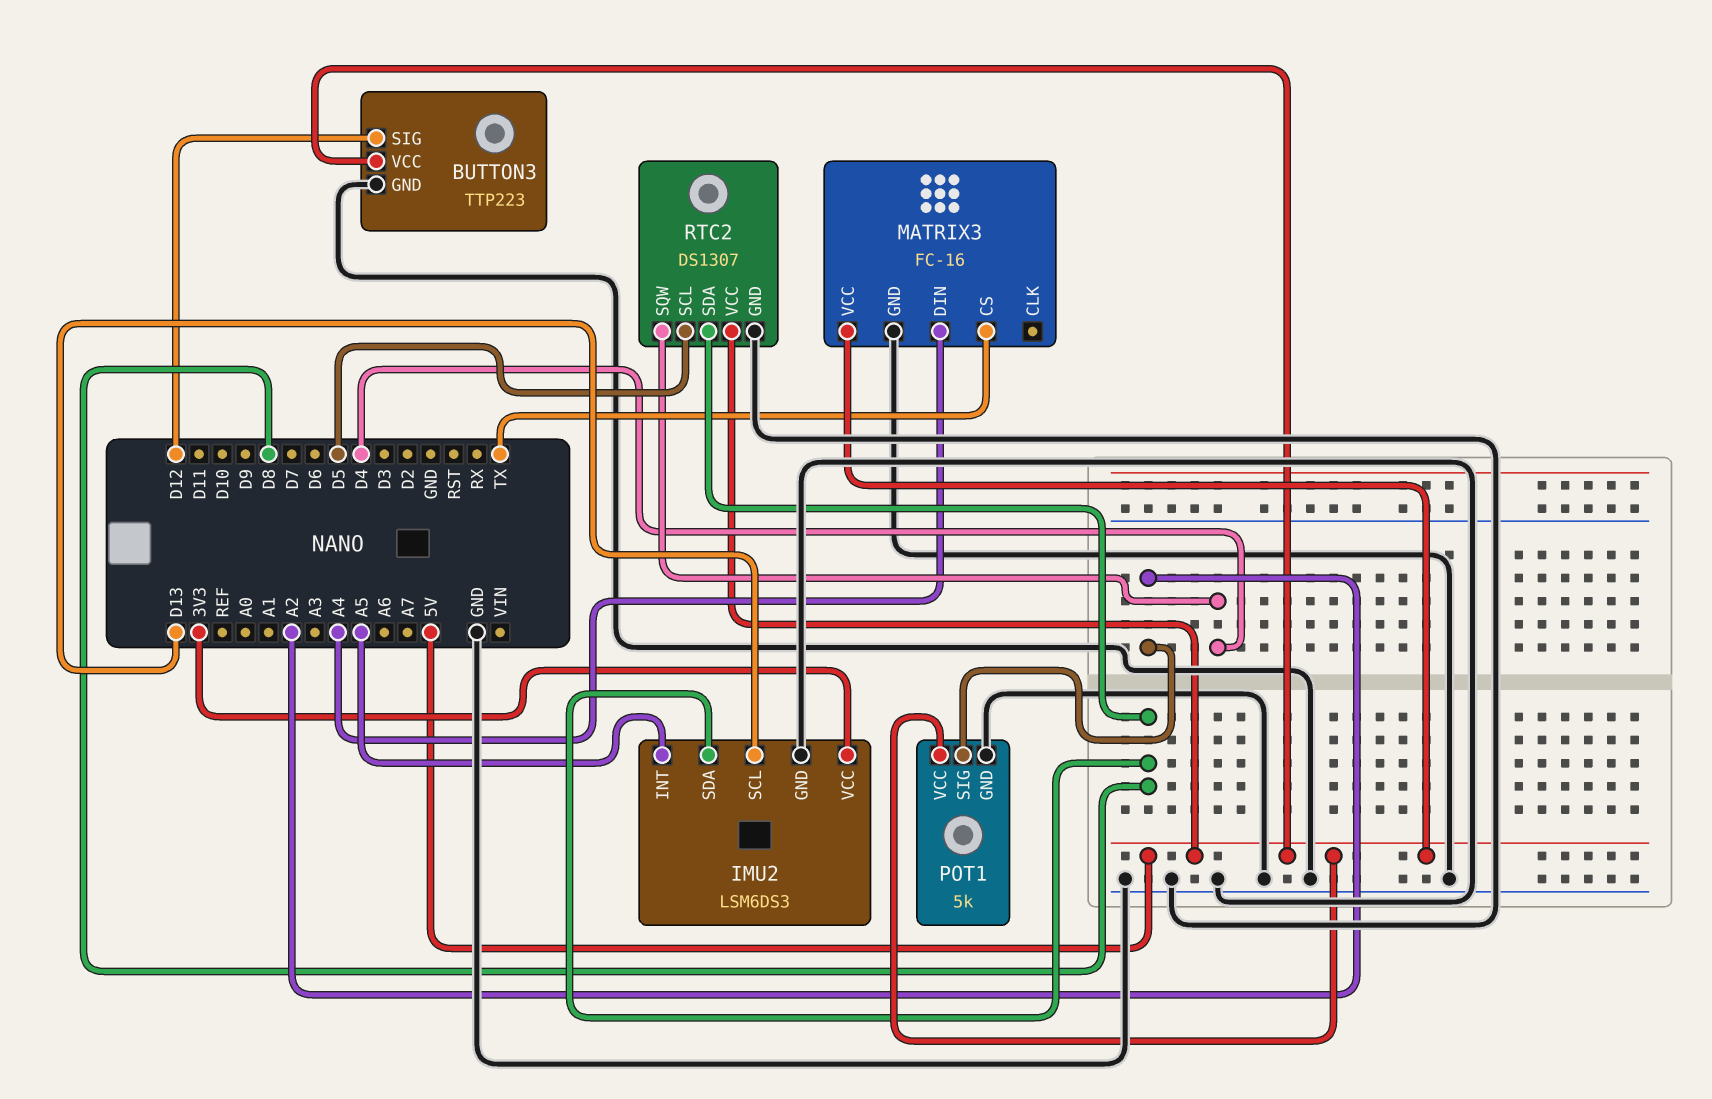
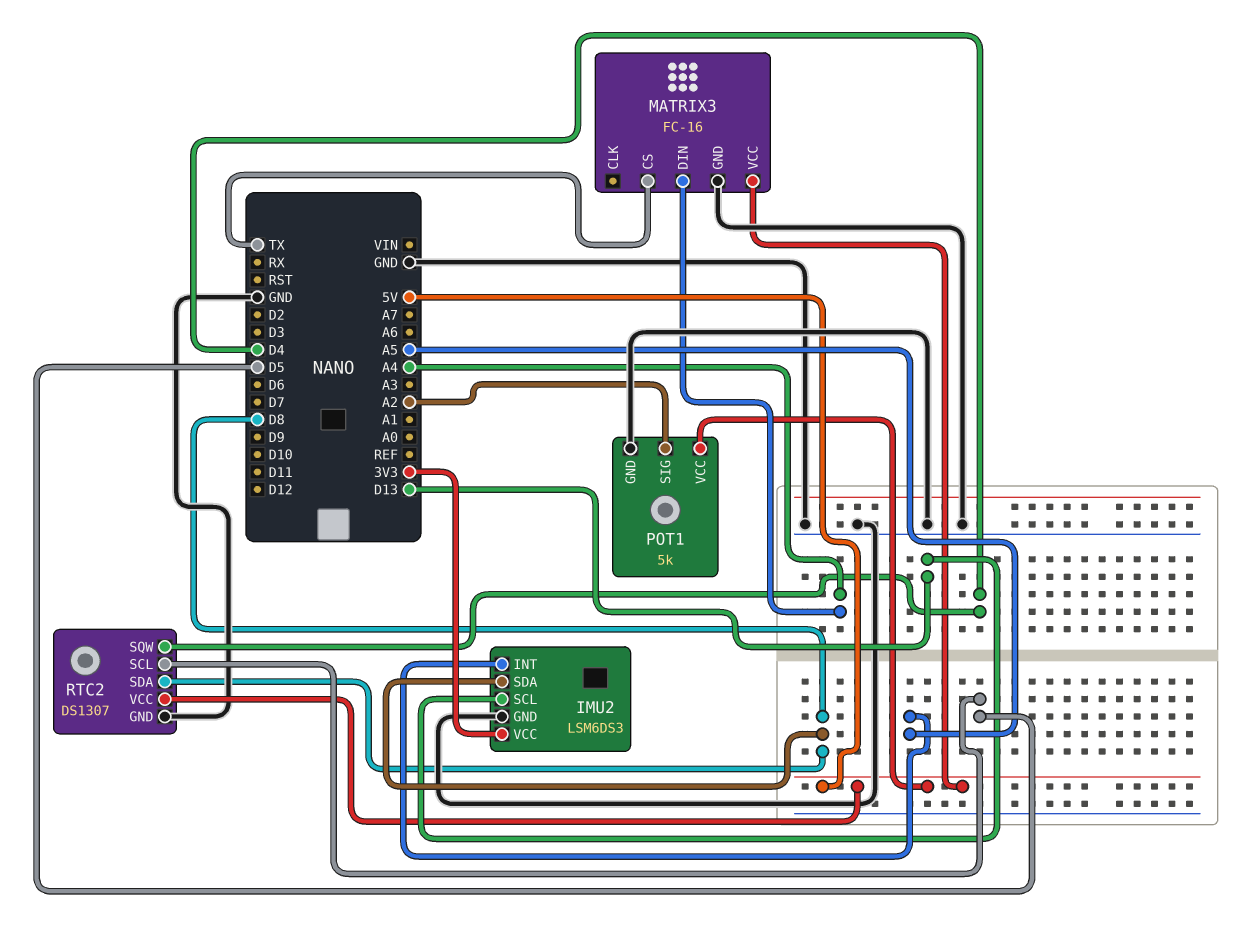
BUTTON3: TTP223 -> none
BUTTON3 pin GND: GND -> none
BUTTON3 pin SIG: D12 -> none
BUTTON3 pin VCC: 5V -> none

